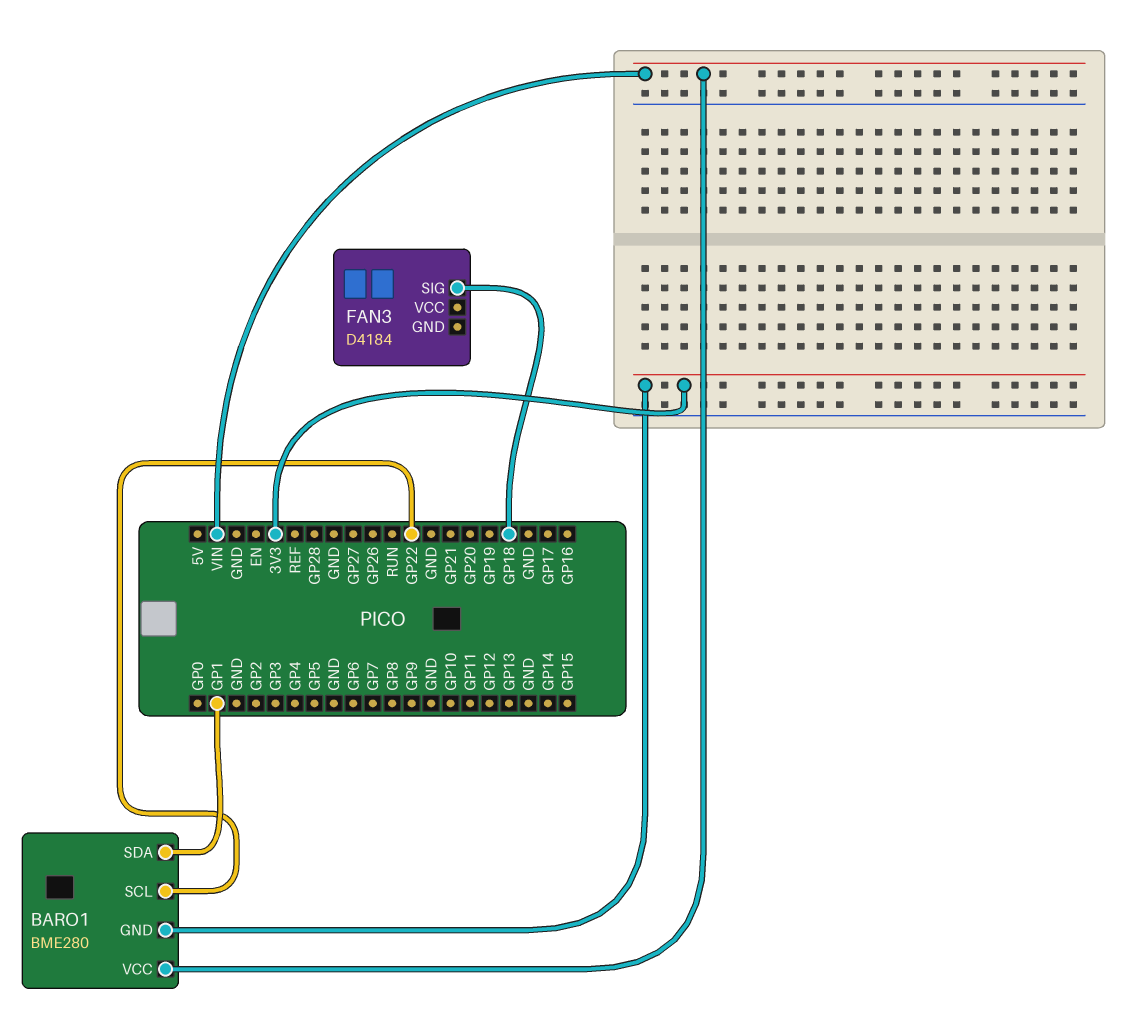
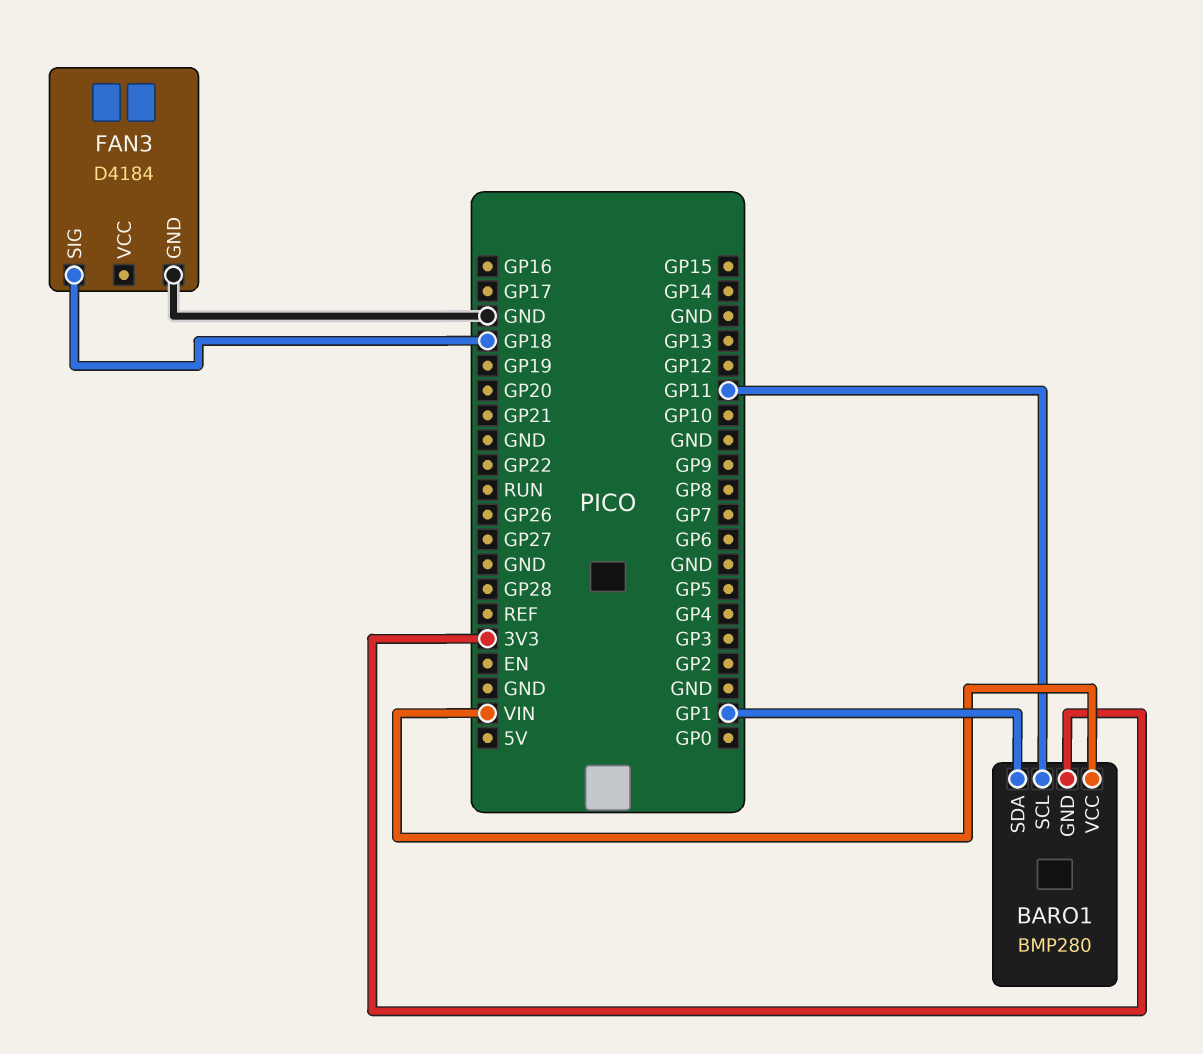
BARO1: BME280 -> BMP280
BARO1 pin SCL: GP22 -> GP11
FAN3 pin GND: none -> GND

